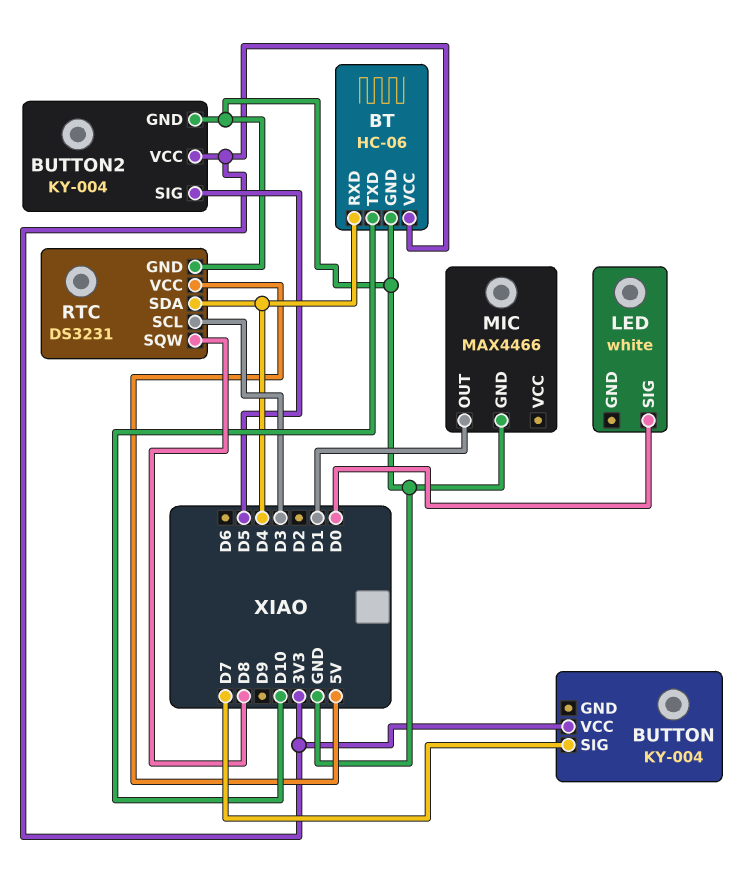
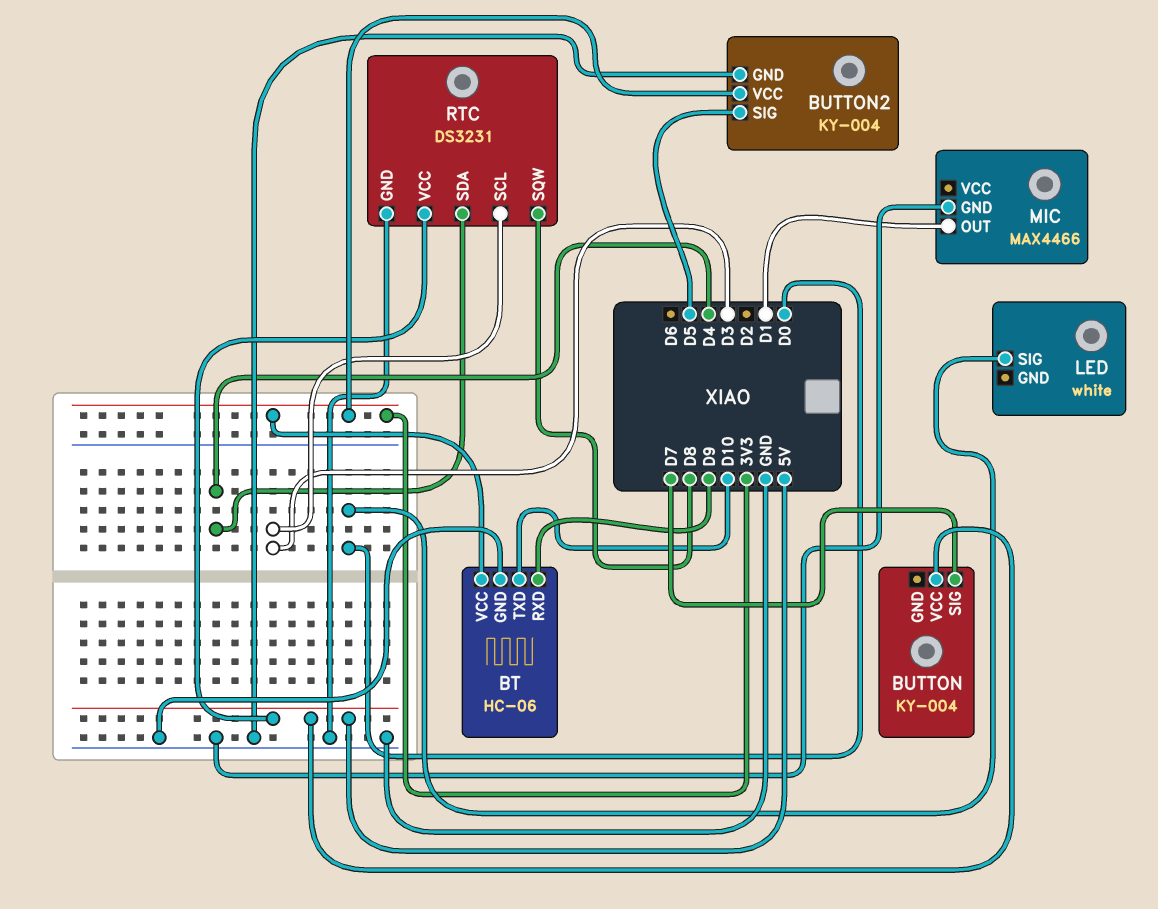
BT pin RXD: D4 -> D9
BUTTON pin VCC: 3V3 -> 5V

